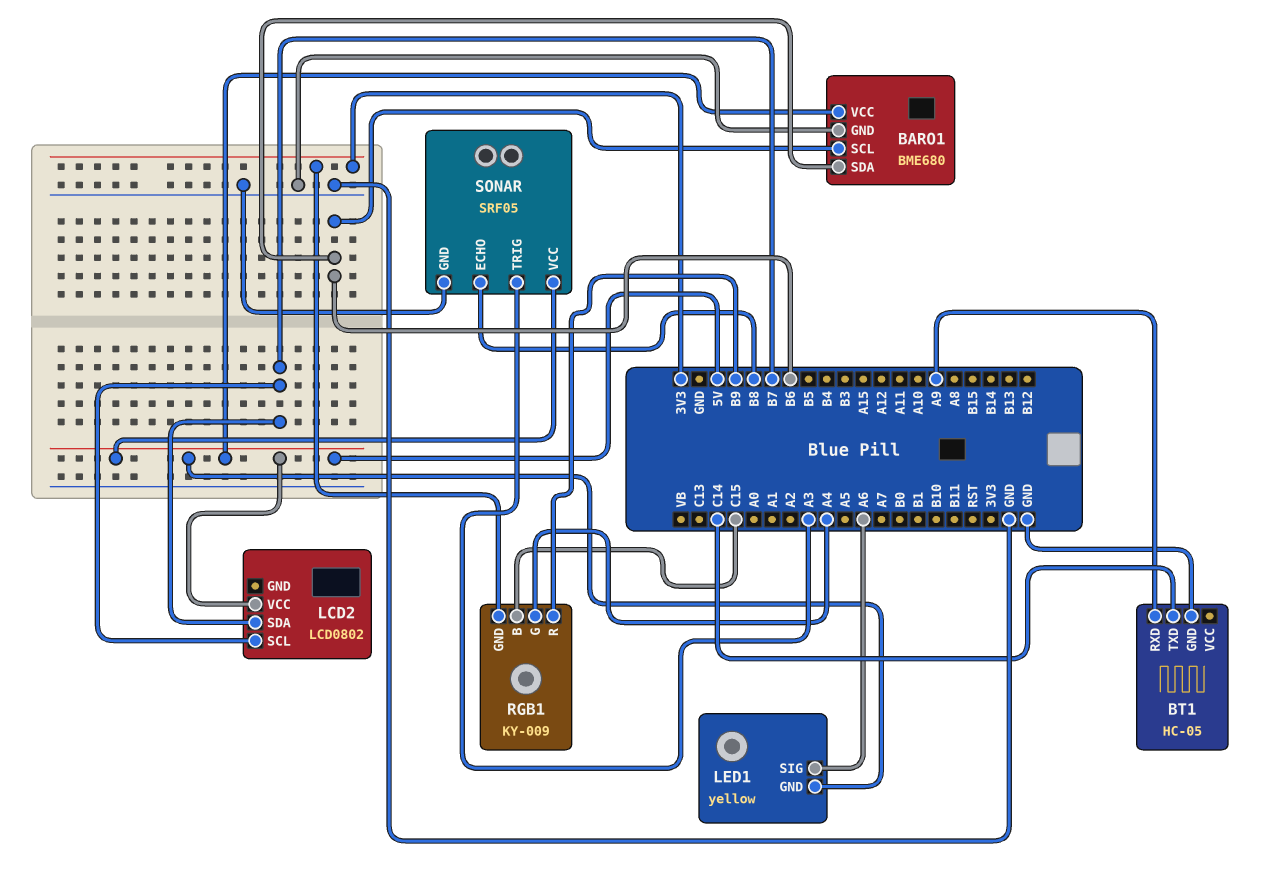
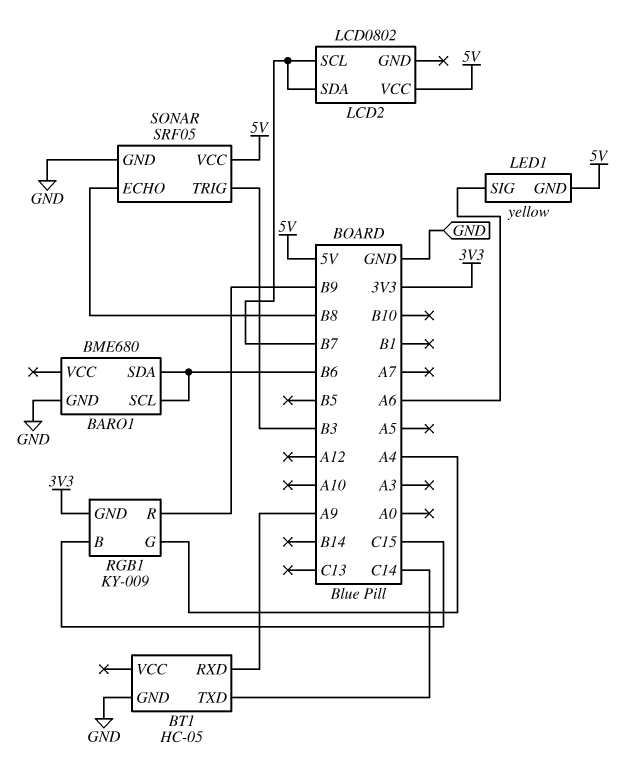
BARO1 pin VCC: 5V -> none
SONAR pin TRIG: A3 -> B3

